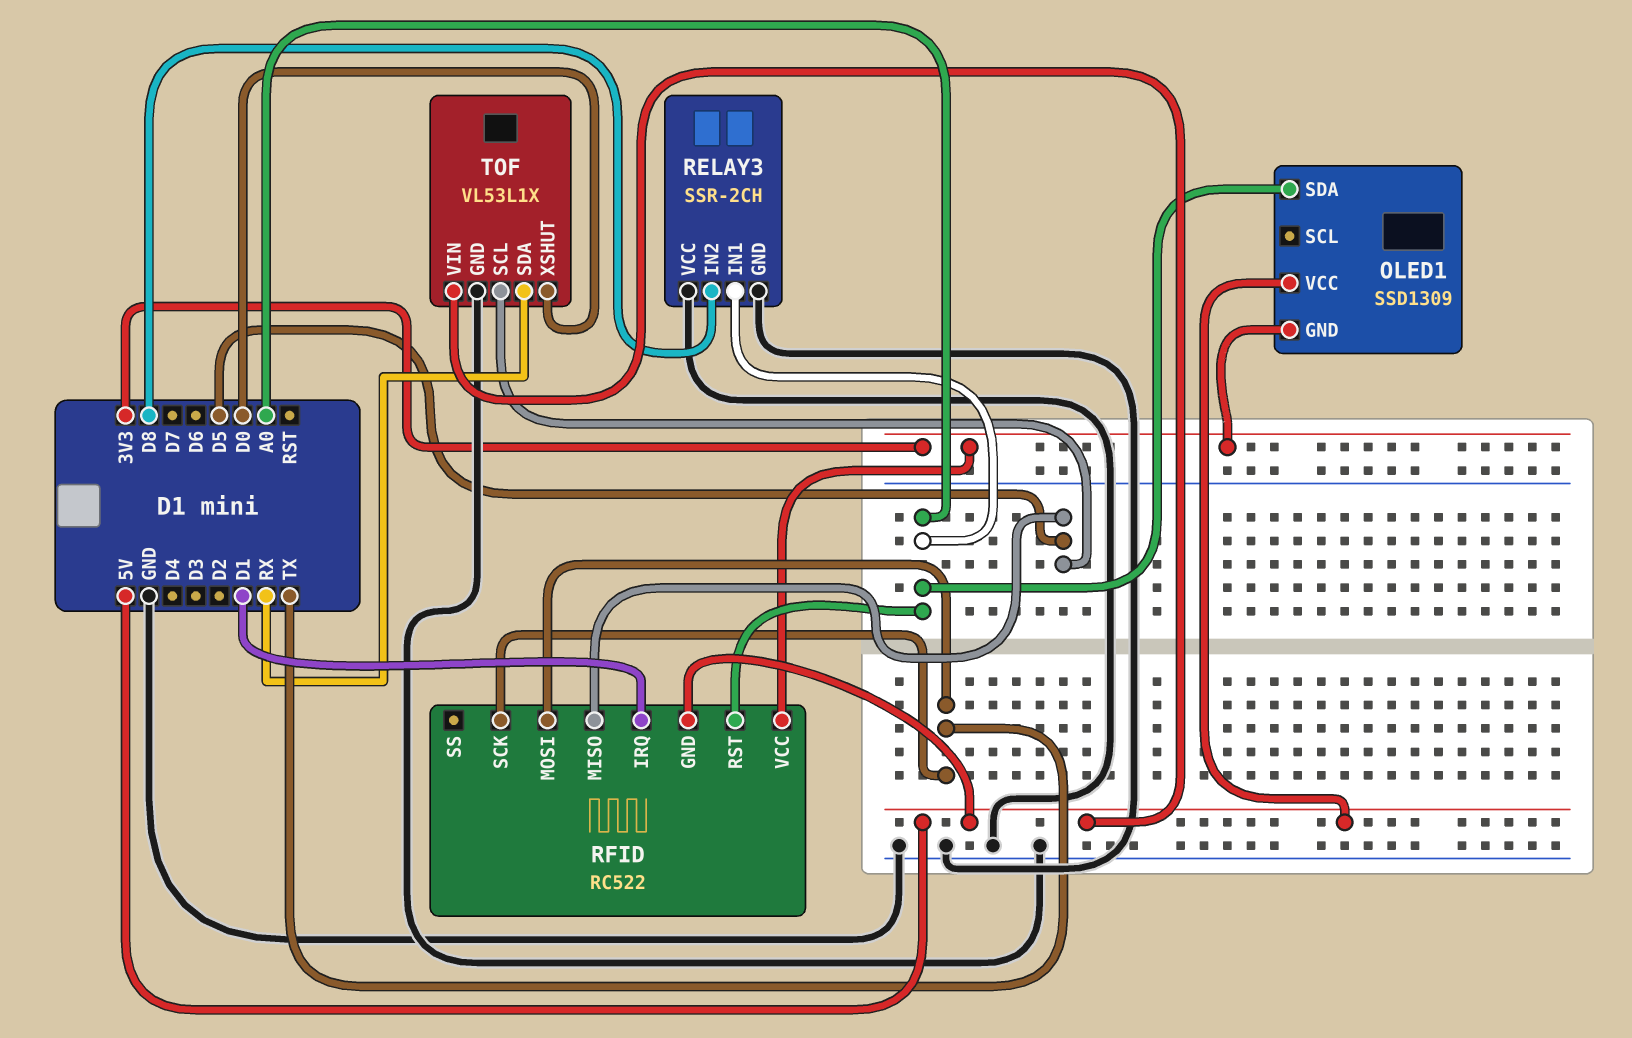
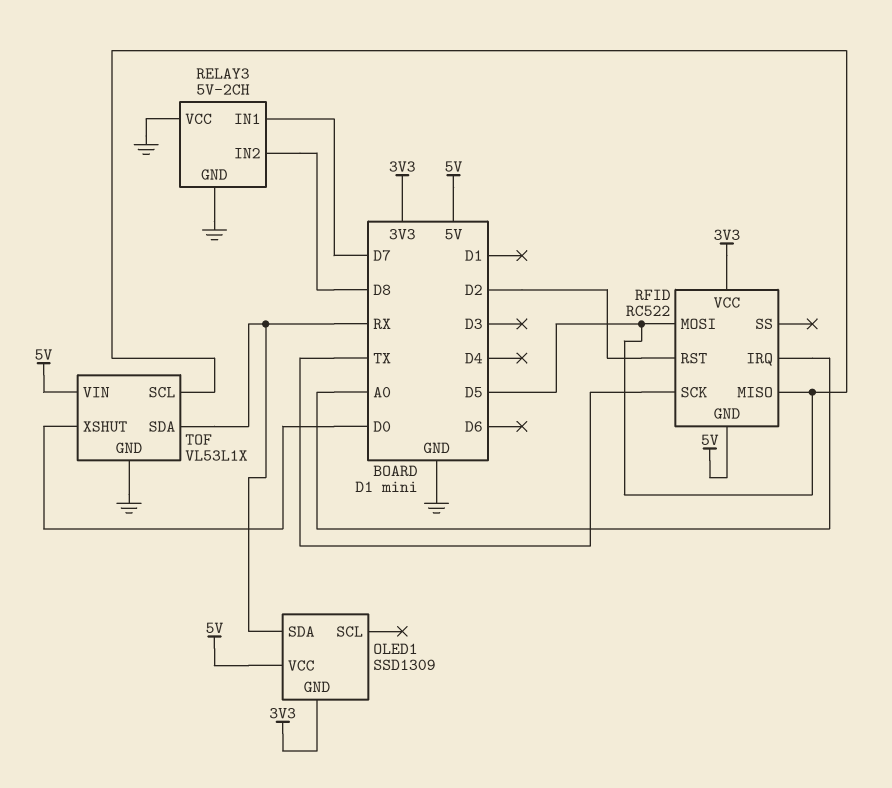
OLED1 pin SDA: A0 -> RX
RELAY3: SSR-2CH -> 5V-2CH
RELAY3 pin IN1: A0 -> D7
RFID pin IRQ: D1 -> A0
RFID pin MOSI: TX -> D5
RFID pin RST: A0 -> D2

